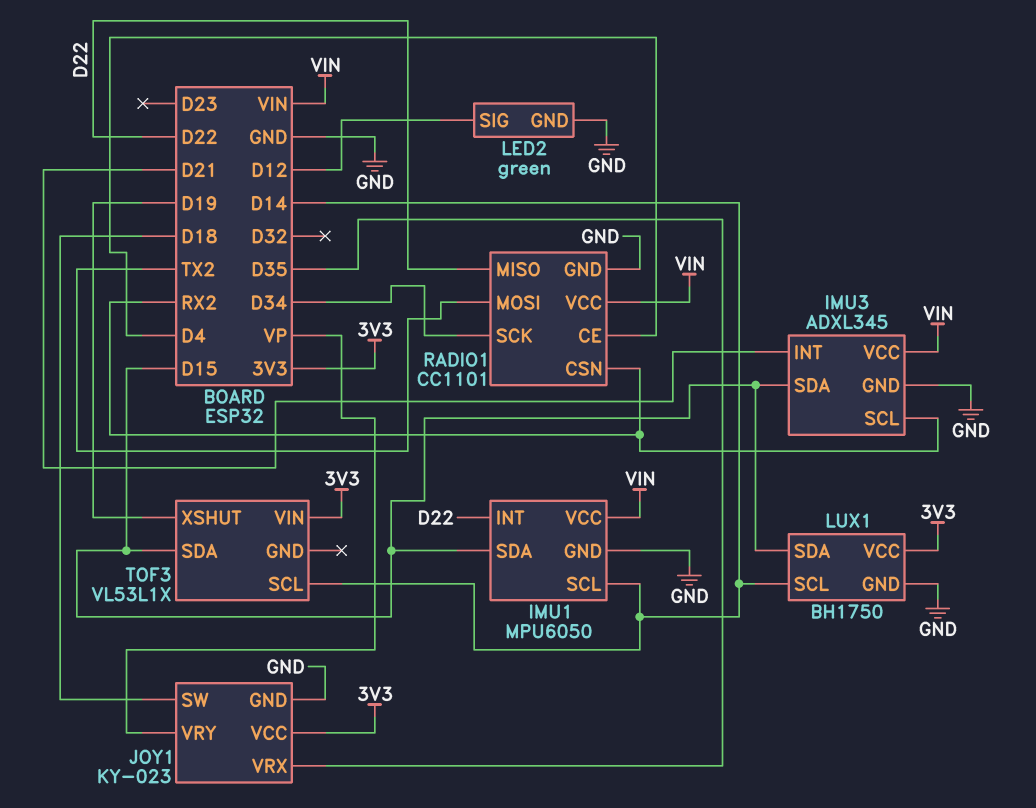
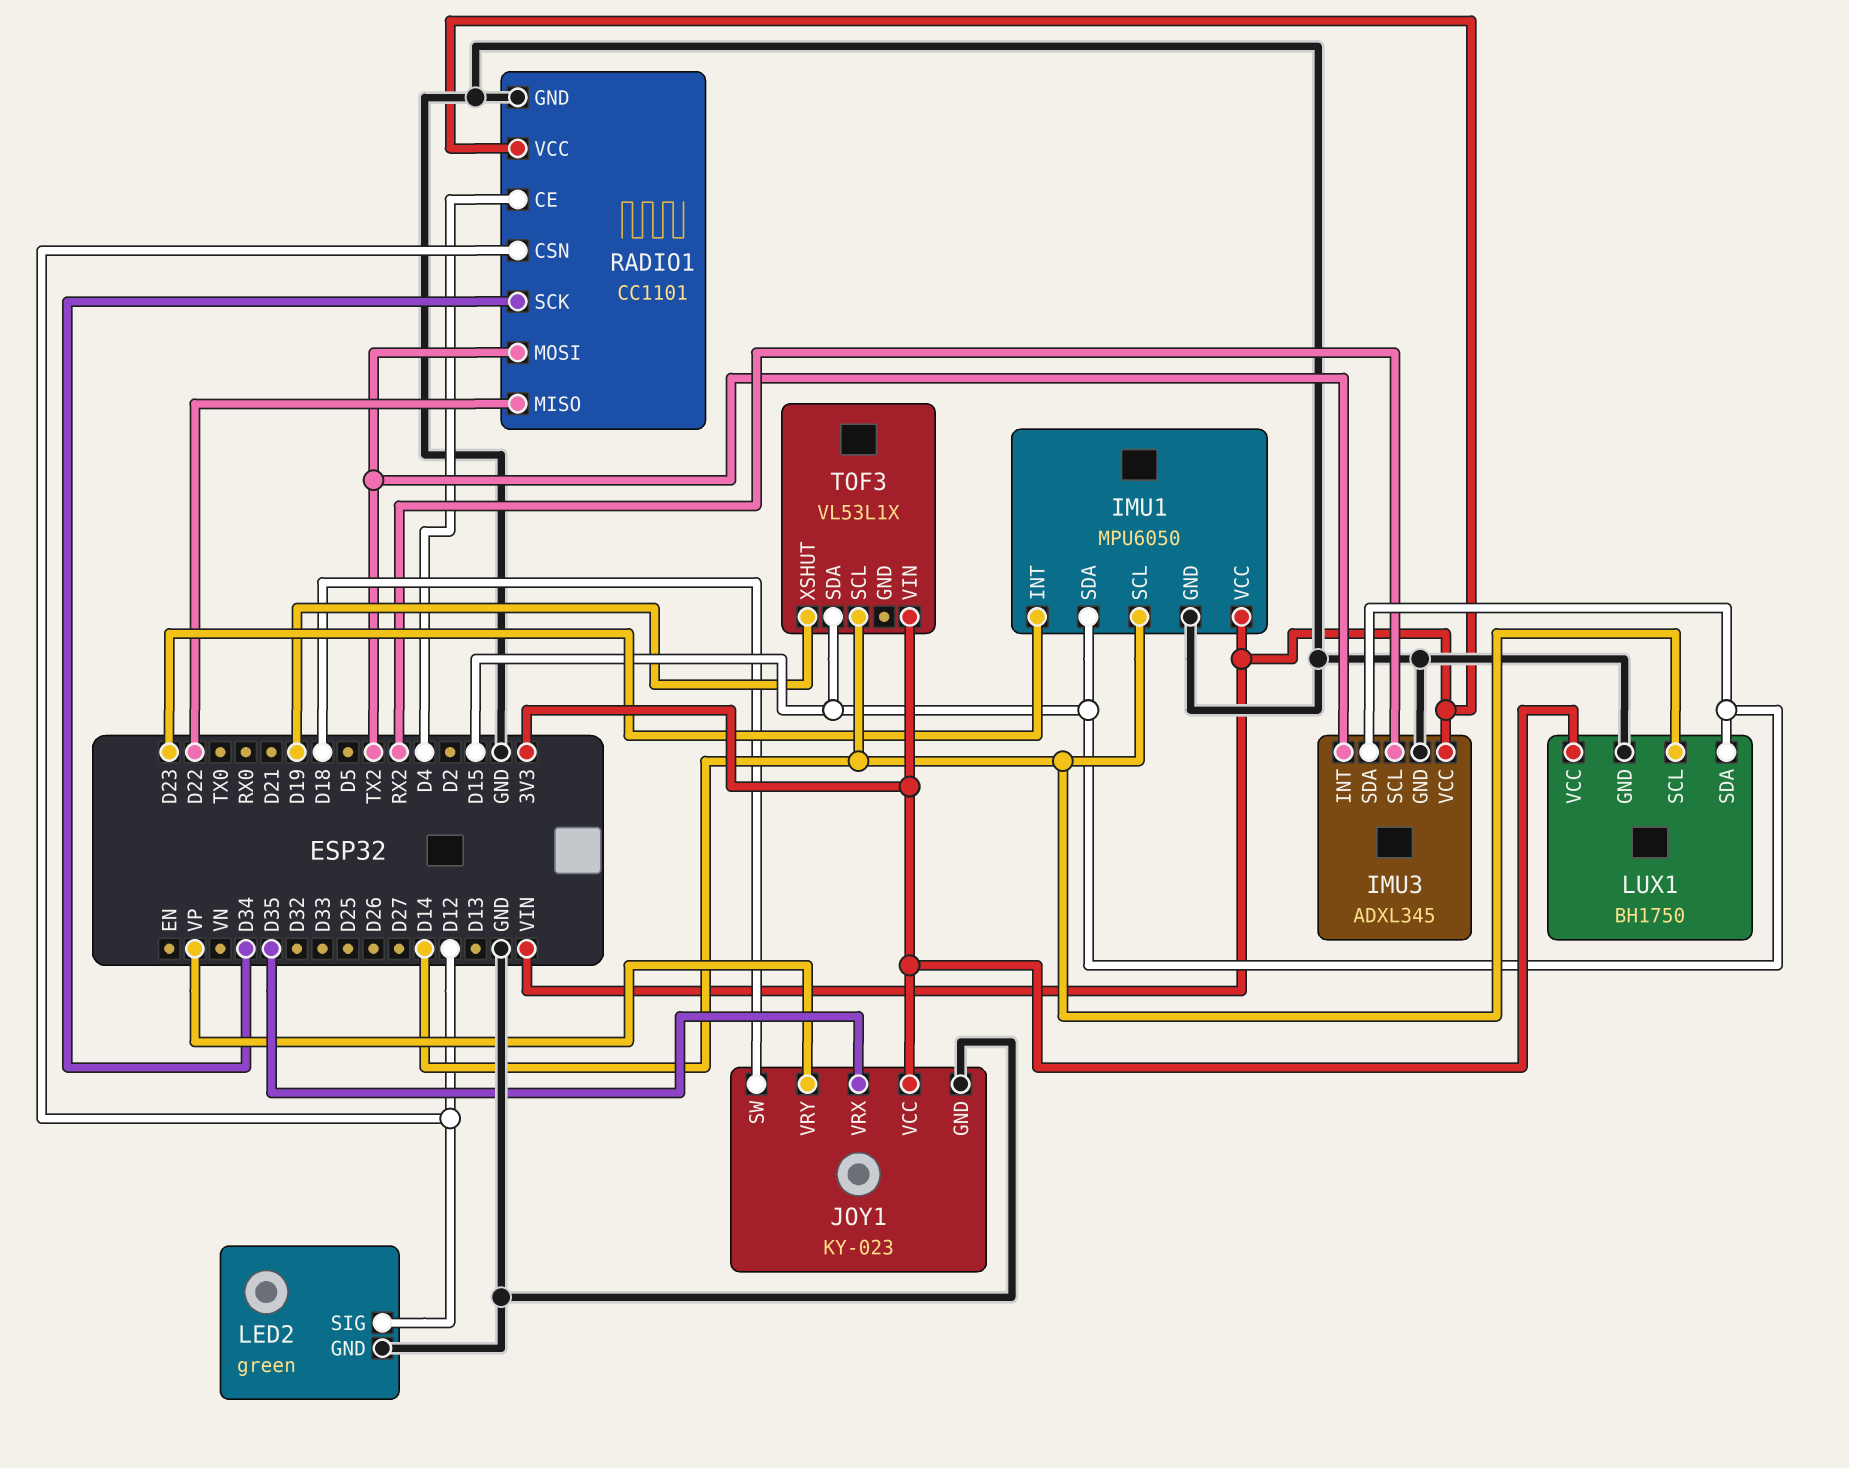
IMU1 pin INT: D22 -> D23
IMU3 pin INT: D21 -> TX2
RADIO1 pin CSN: RX2 -> D12

